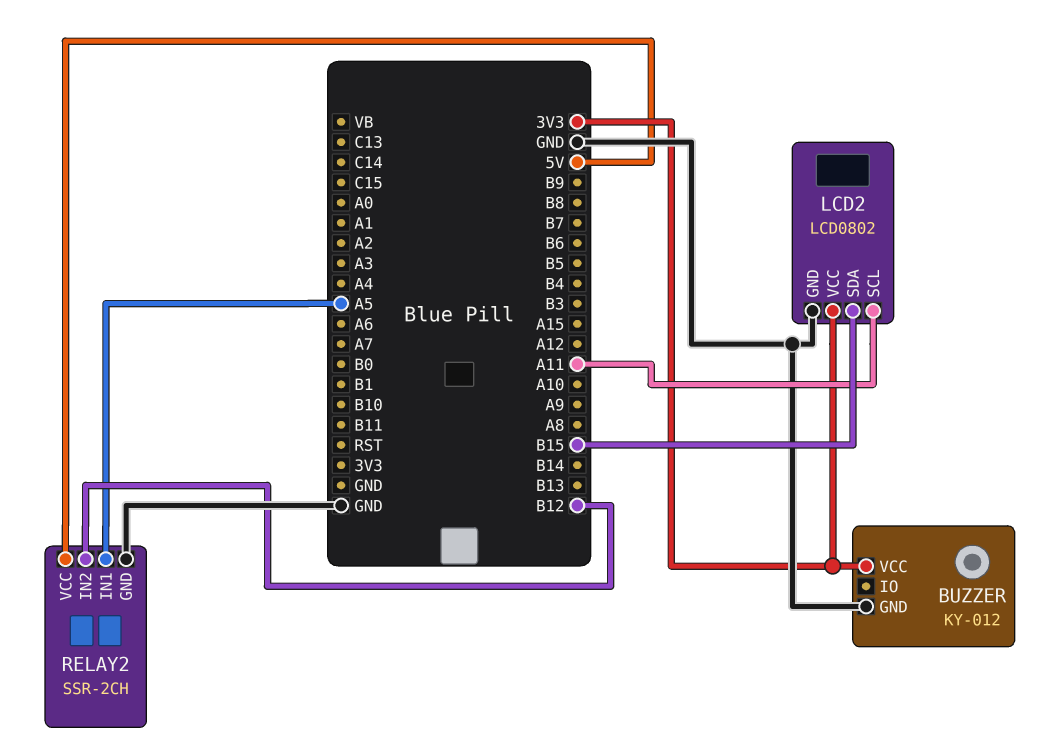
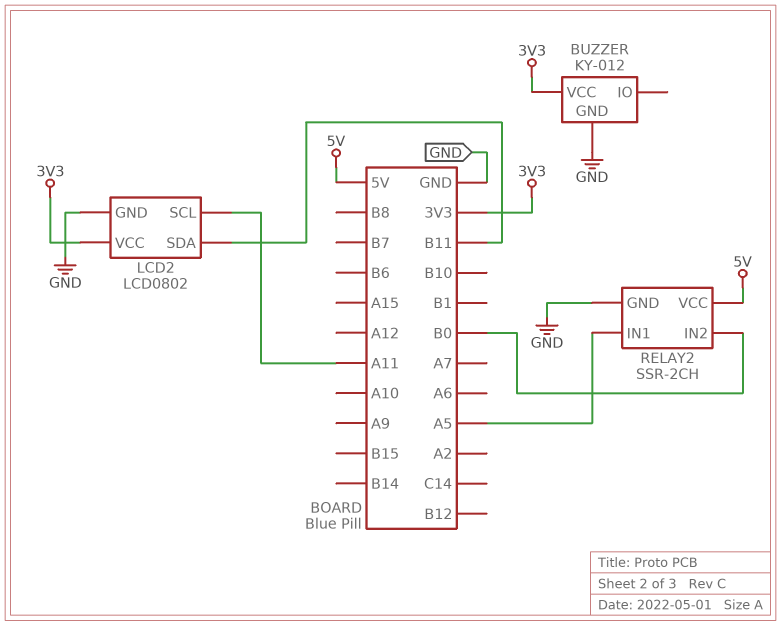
LCD2 pin SDA: B15 -> B11
RELAY2 pin IN2: B12 -> B0

